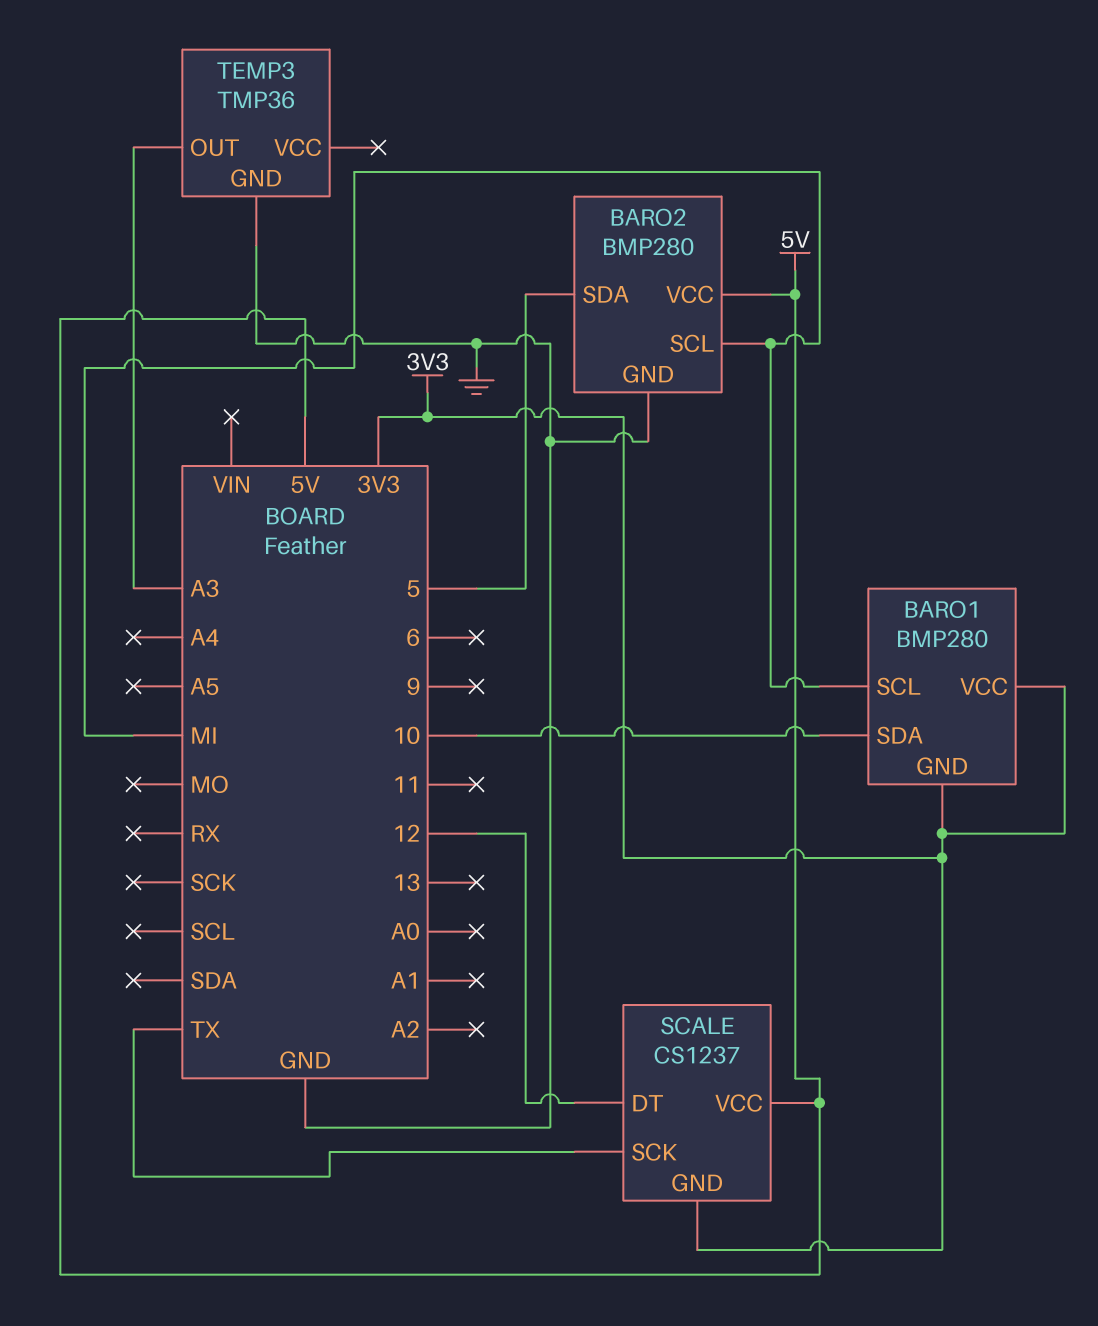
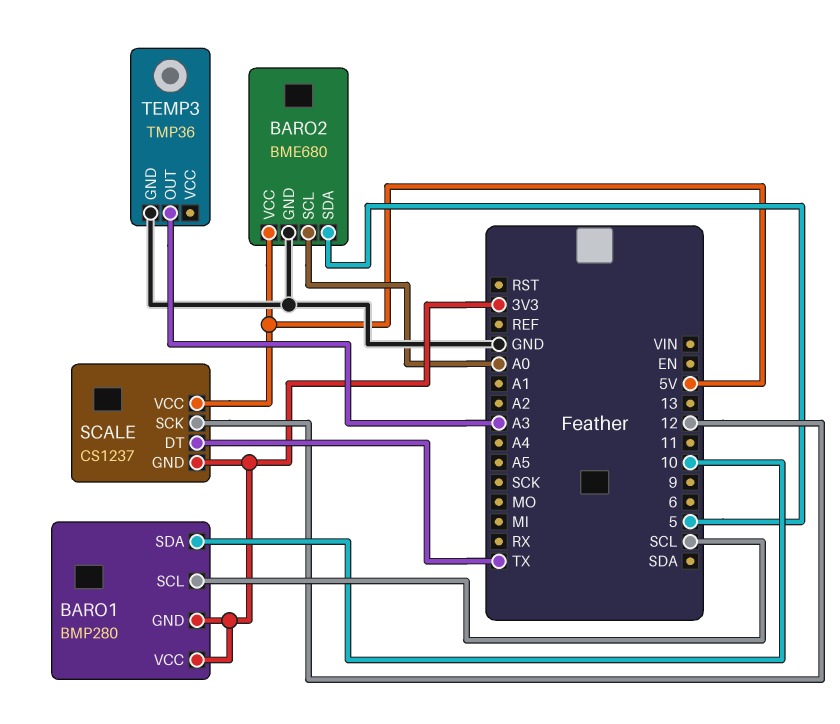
BARO1 pin SCL: MI -> SCL
BARO2: BMP280 -> BME680
BARO2 pin SCL: MI -> A0
SCALE pin DT: 12 -> TX
SCALE pin SCK: TX -> 12

